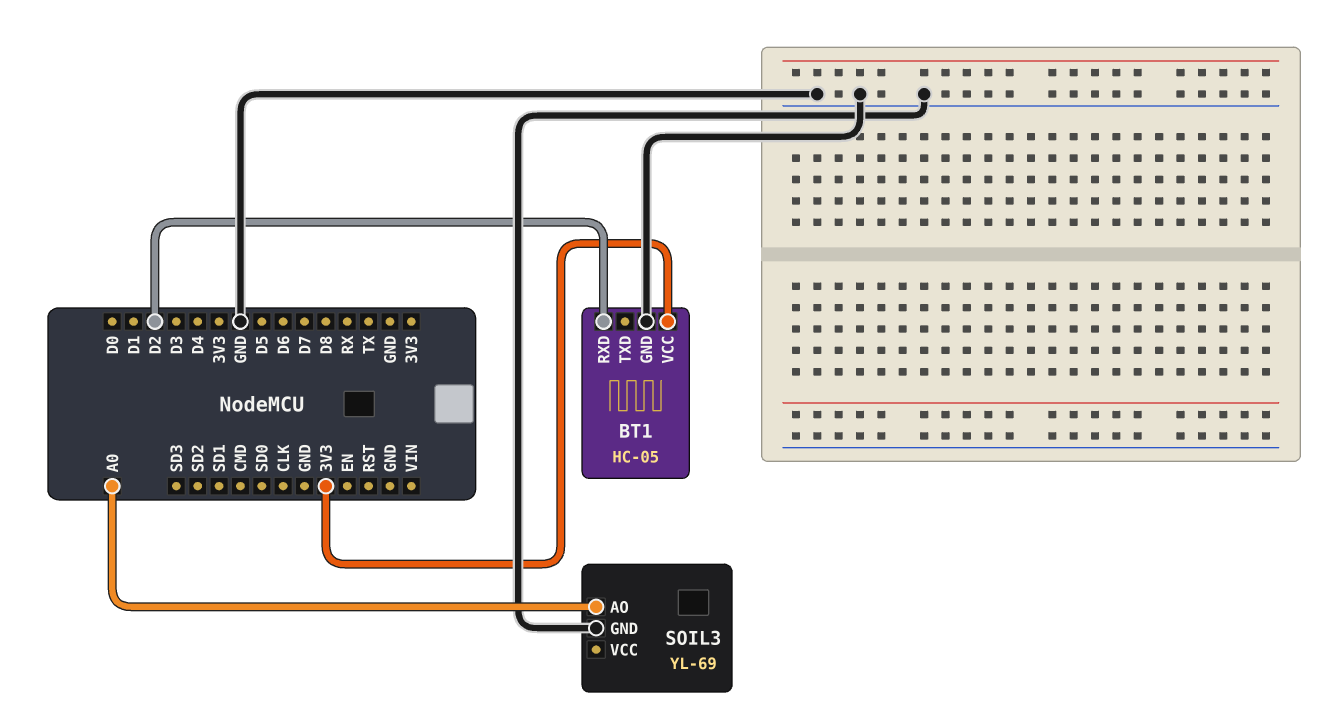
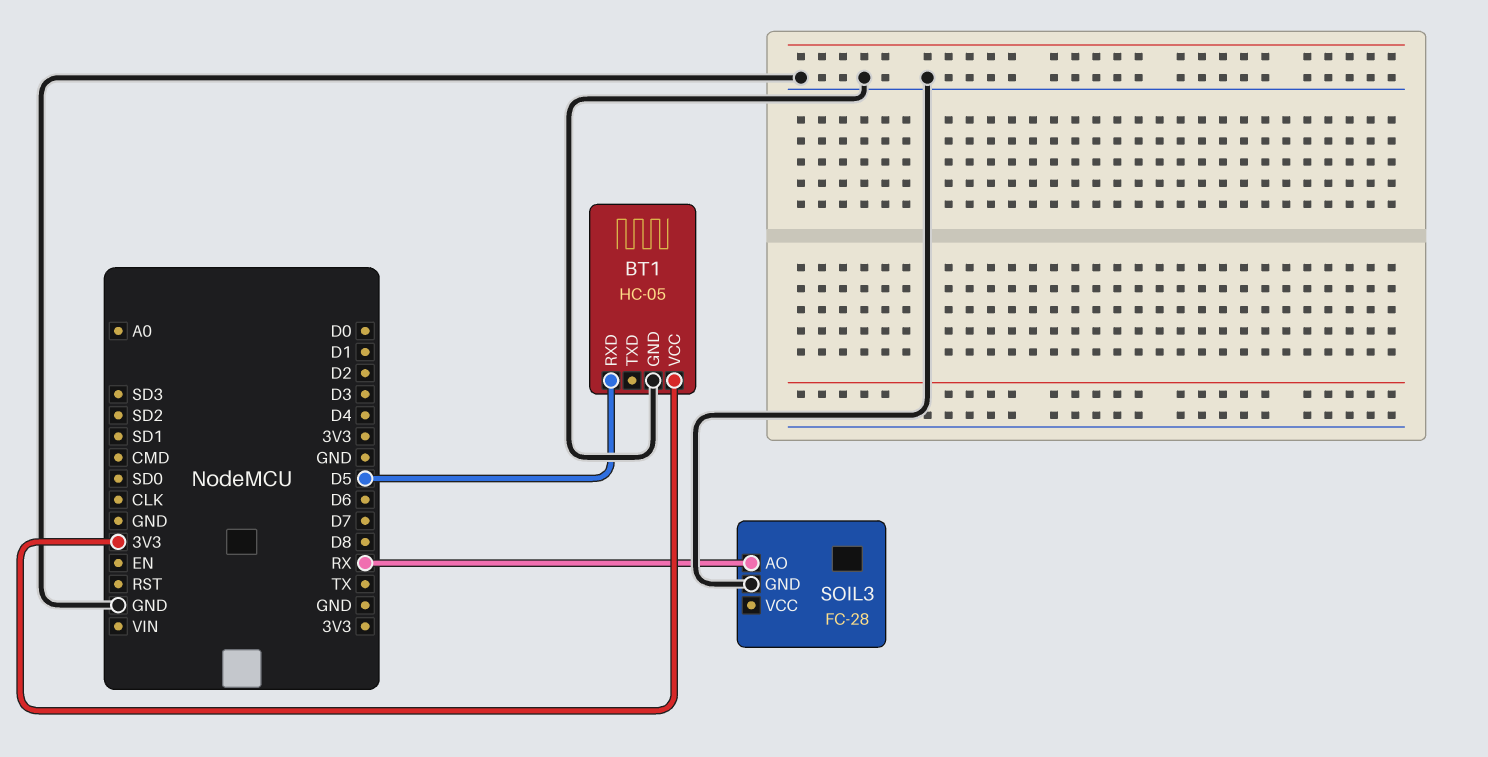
BT1 pin RXD: D2 -> D5
SOIL3: YL-69 -> FC-28
SOIL3 pin AO: A0 -> RX

